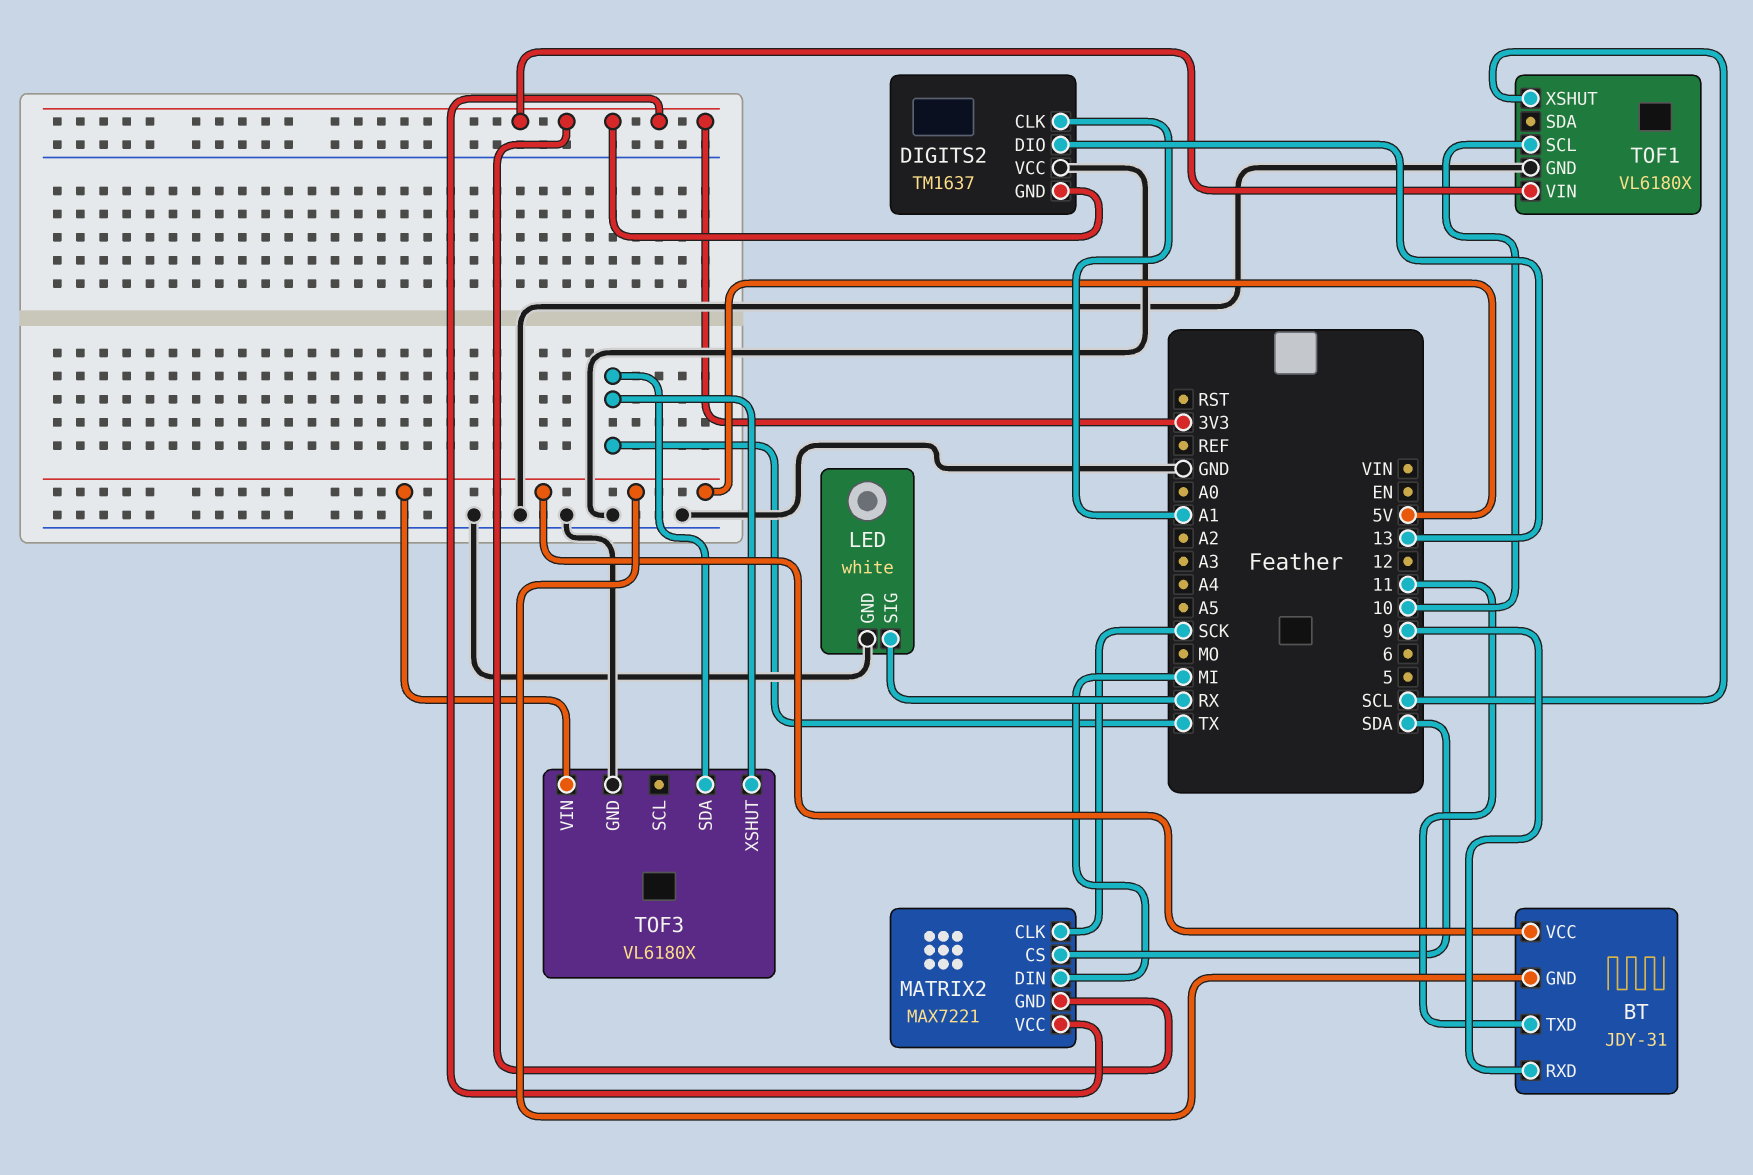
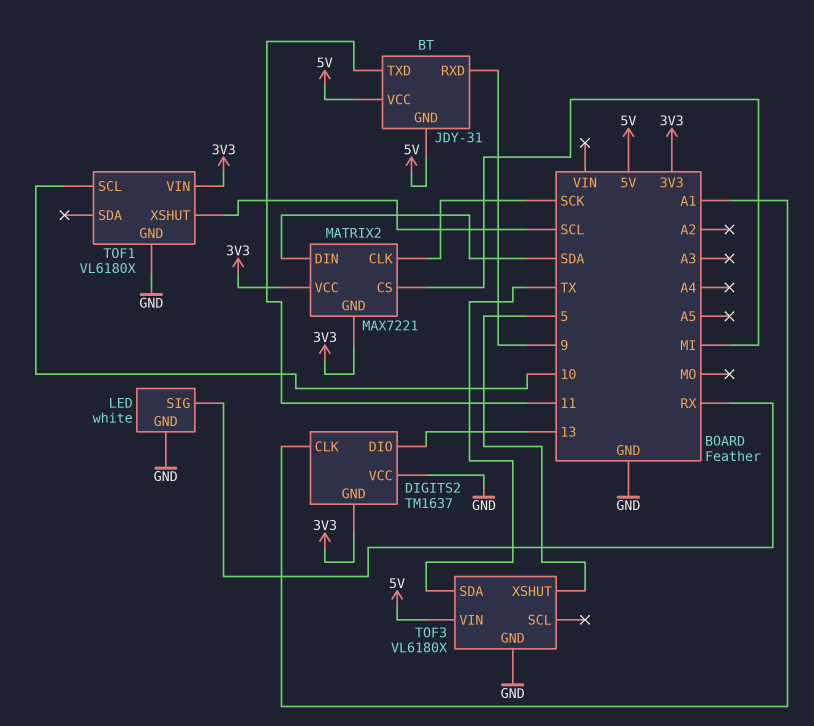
MATRIX2 pin CS: SDA -> MI
MATRIX2 pin DIN: MI -> SDA
TOF3 pin XSHUT: TX -> 5

